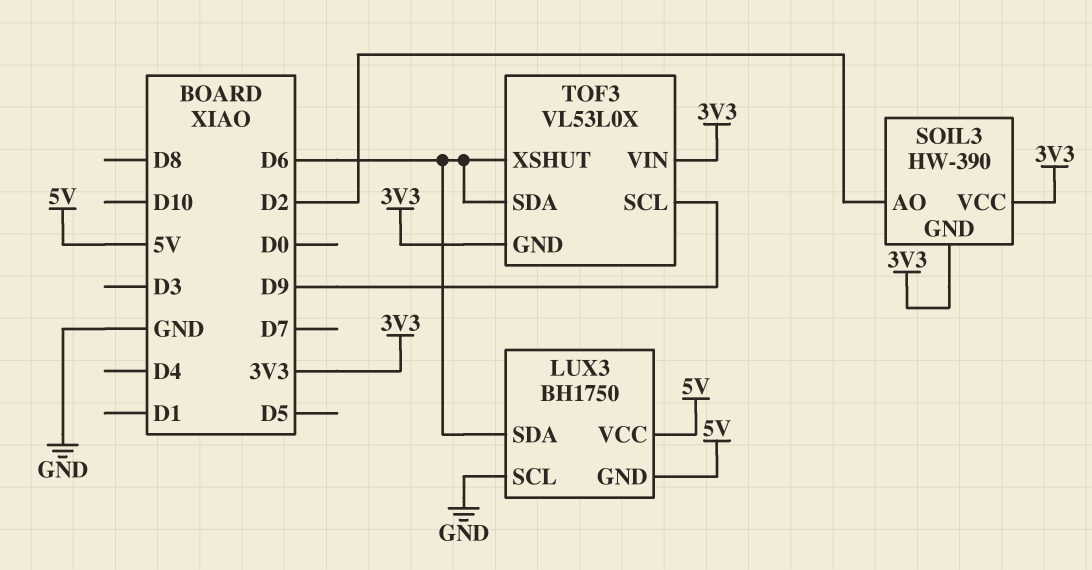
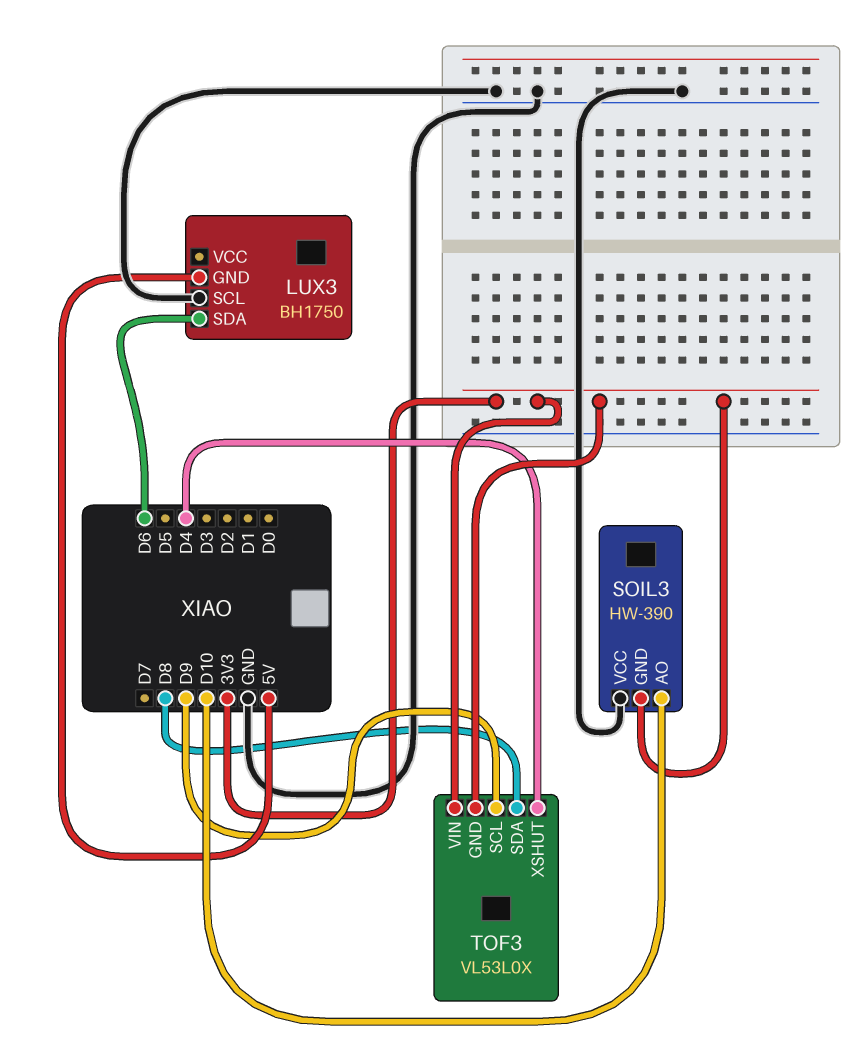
LUX3 pin VCC: 5V -> none
SOIL3 pin AO: D2 -> D10
SOIL3 pin VCC: 3V3 -> GND
TOF3 pin SDA: D6 -> D8
TOF3 pin XSHUT: D6 -> D4

